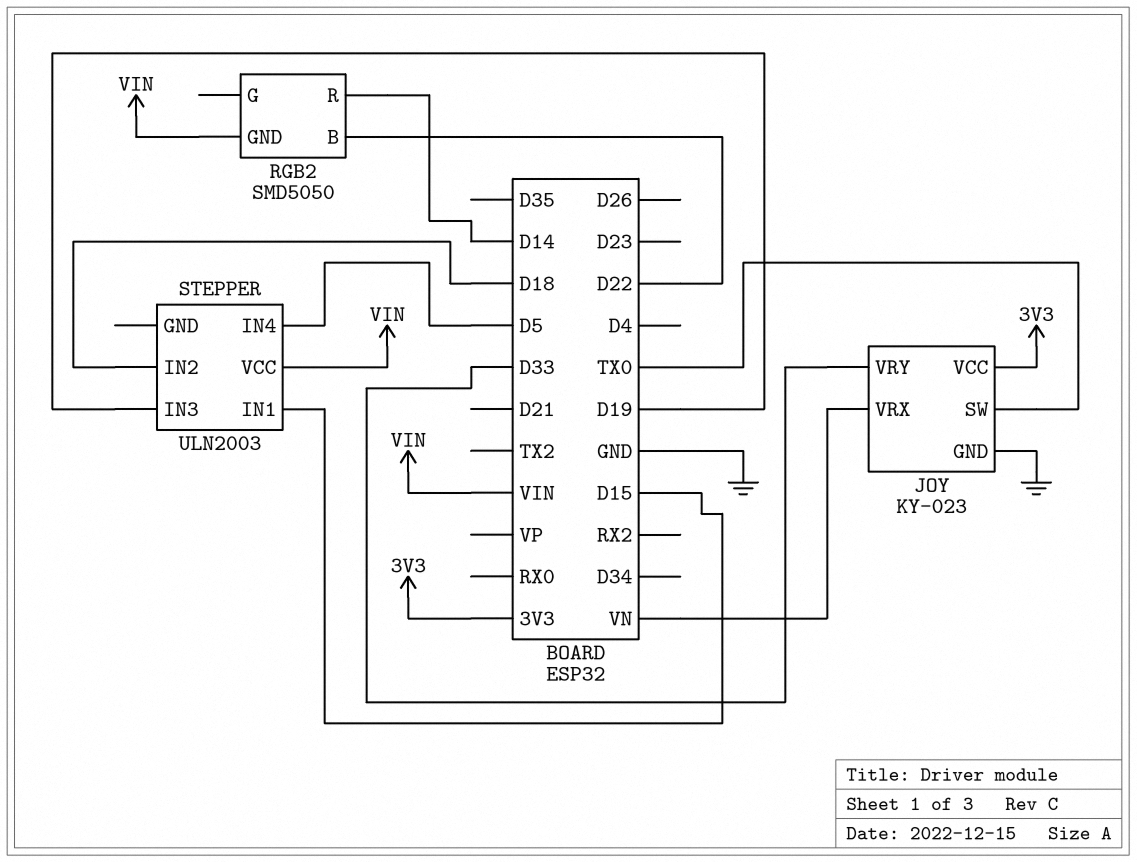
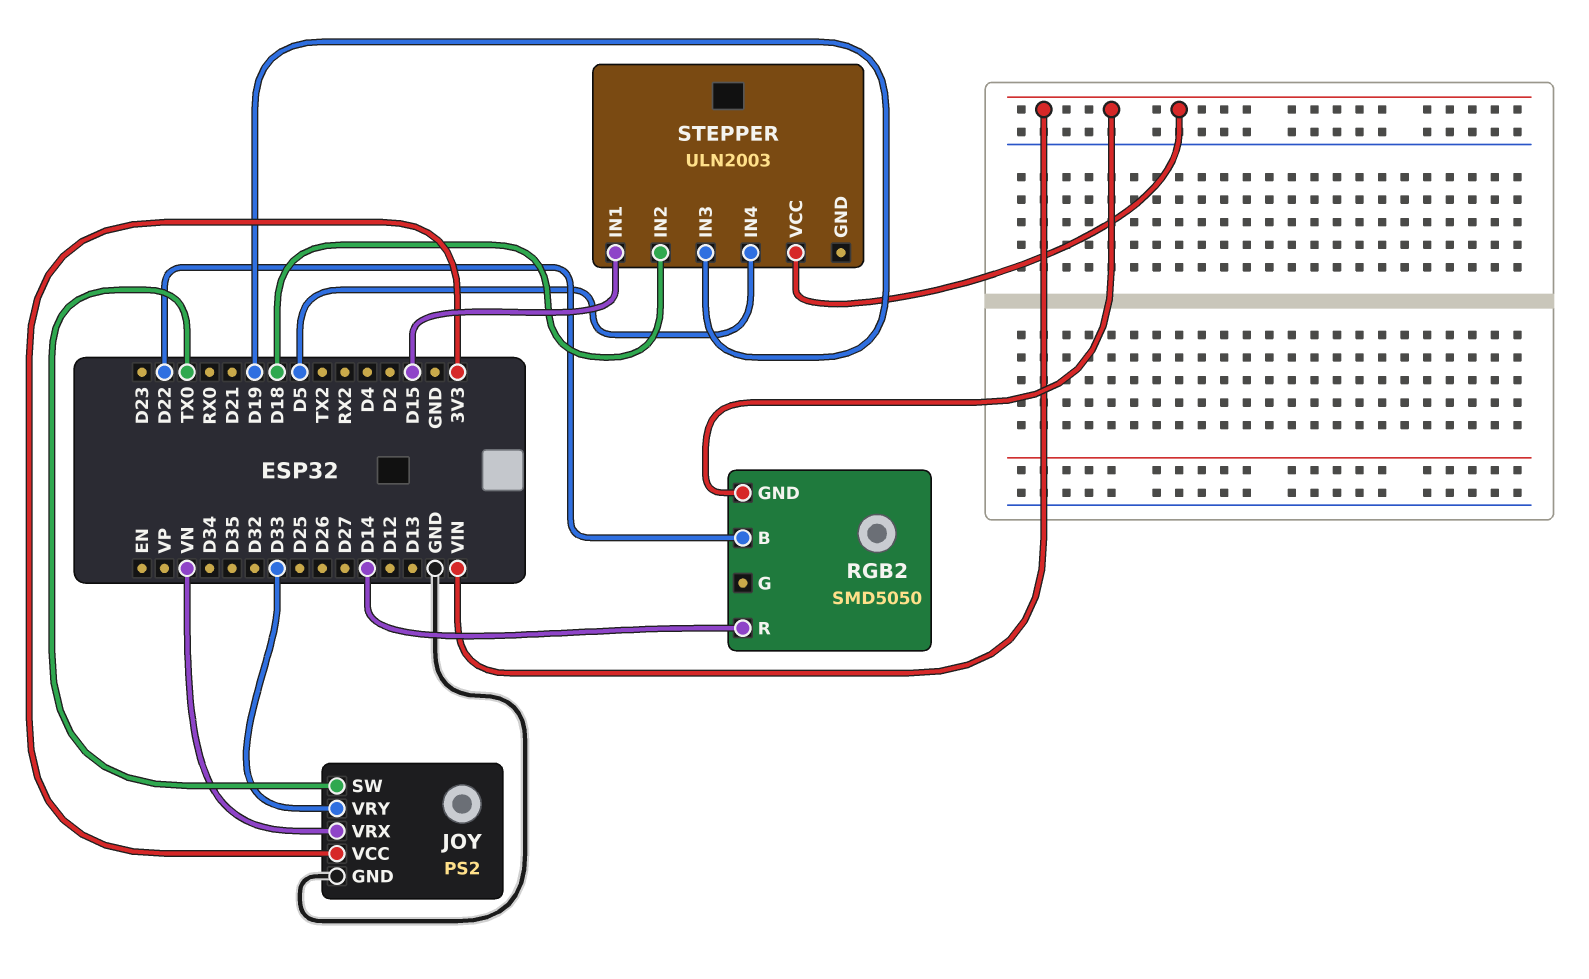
JOY: KY-023 -> PS2

